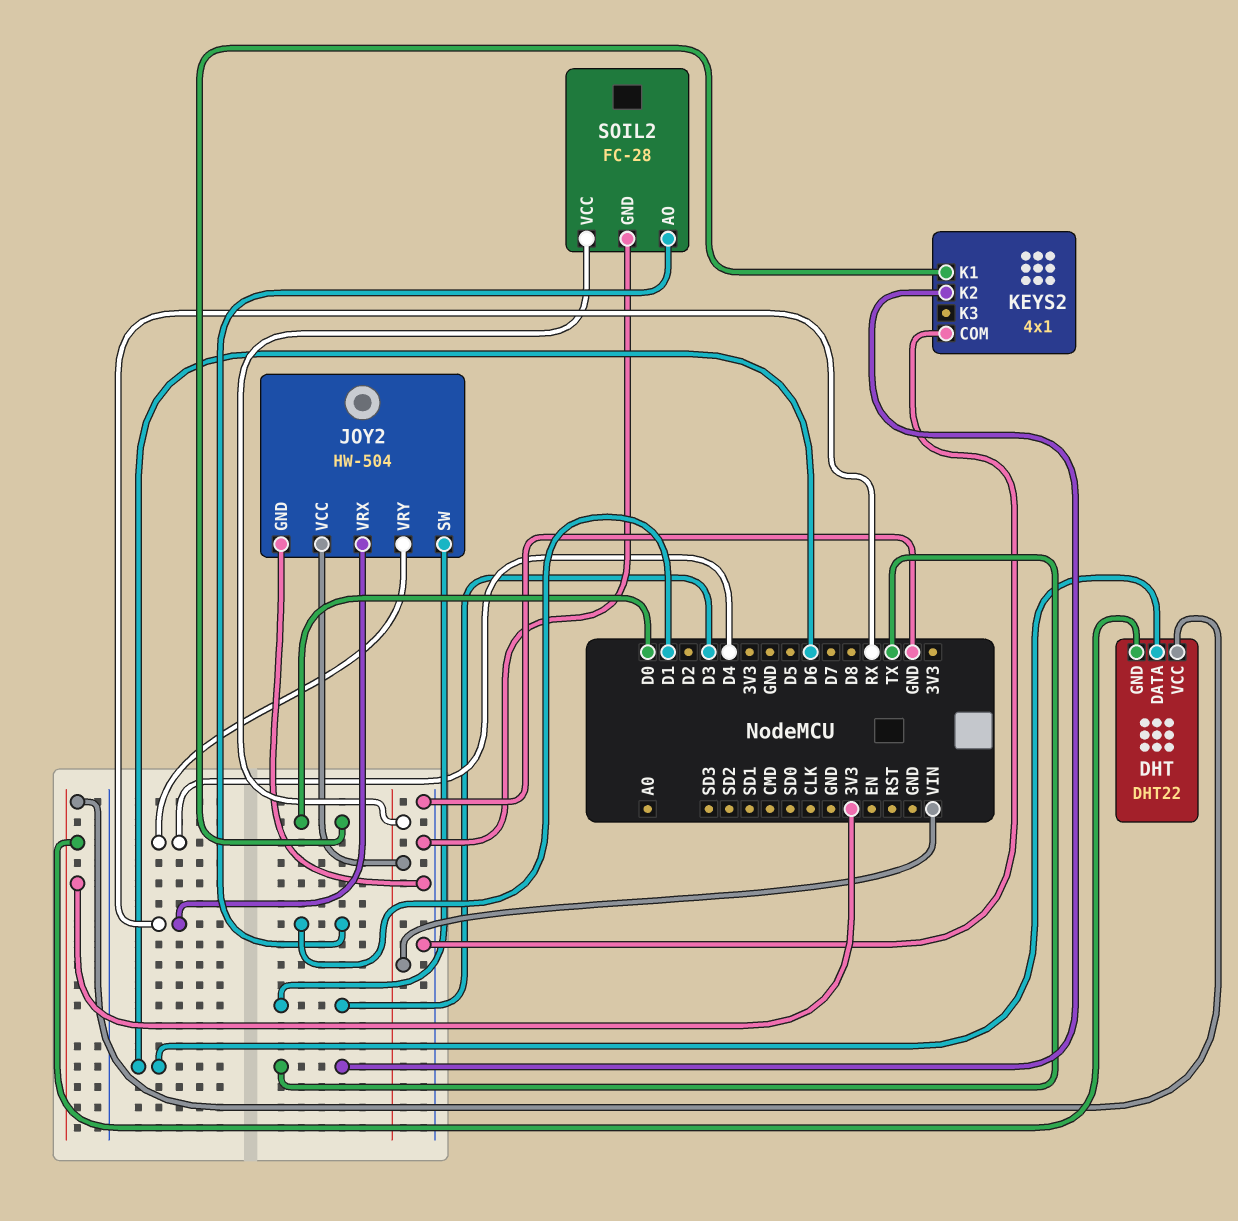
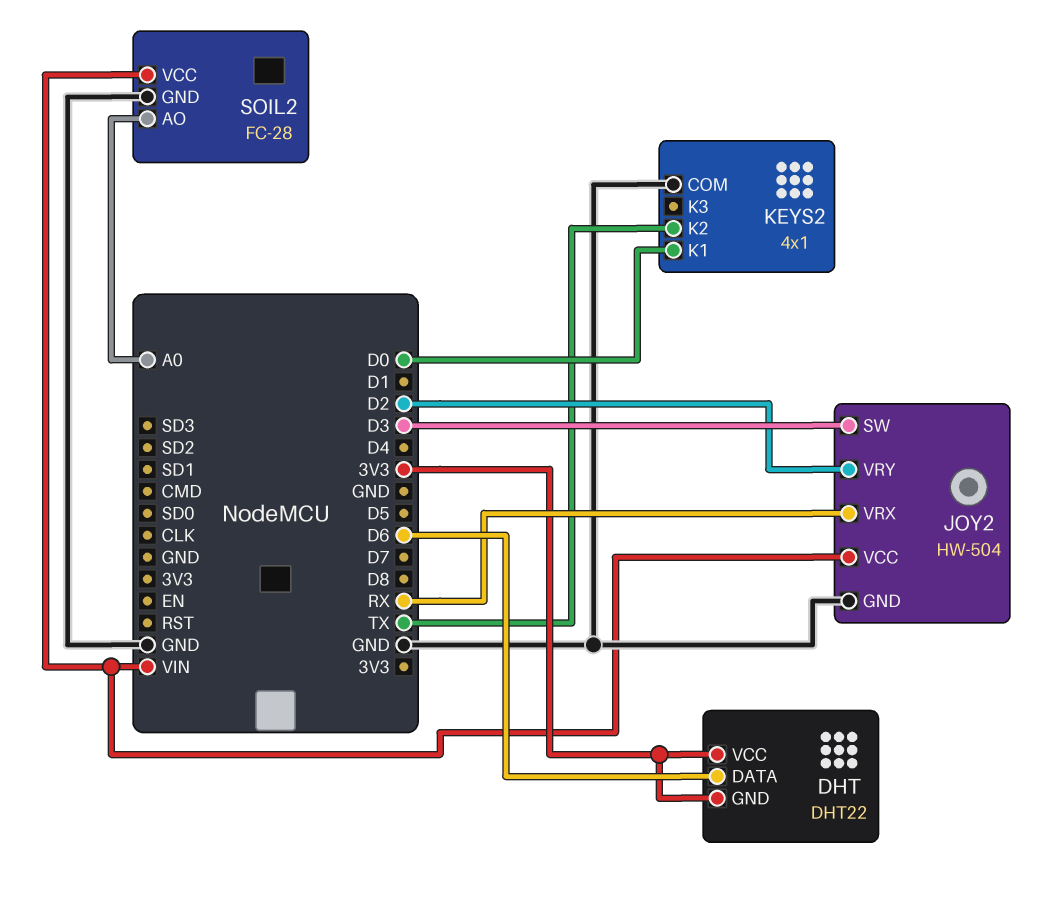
JOY2 pin VRY: D4 -> D2
SOIL2 pin AO: D1 -> A0

